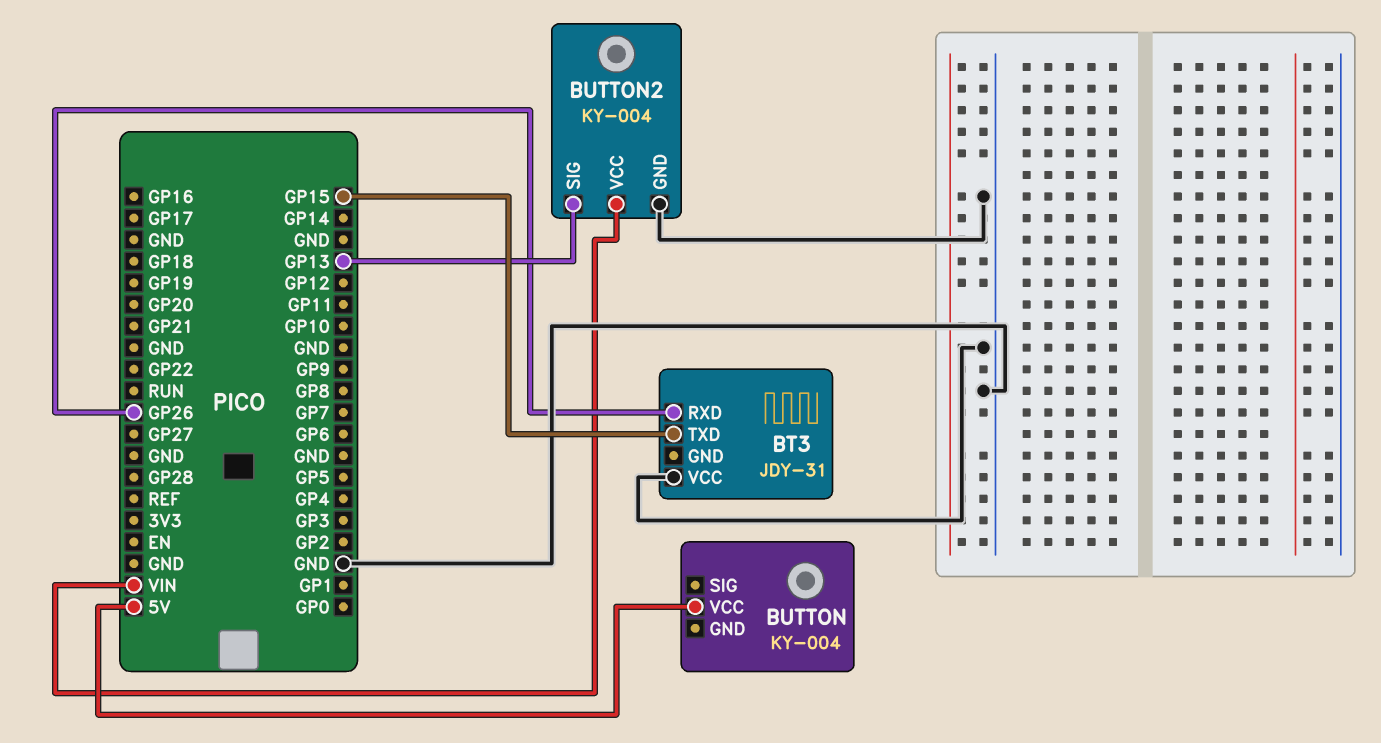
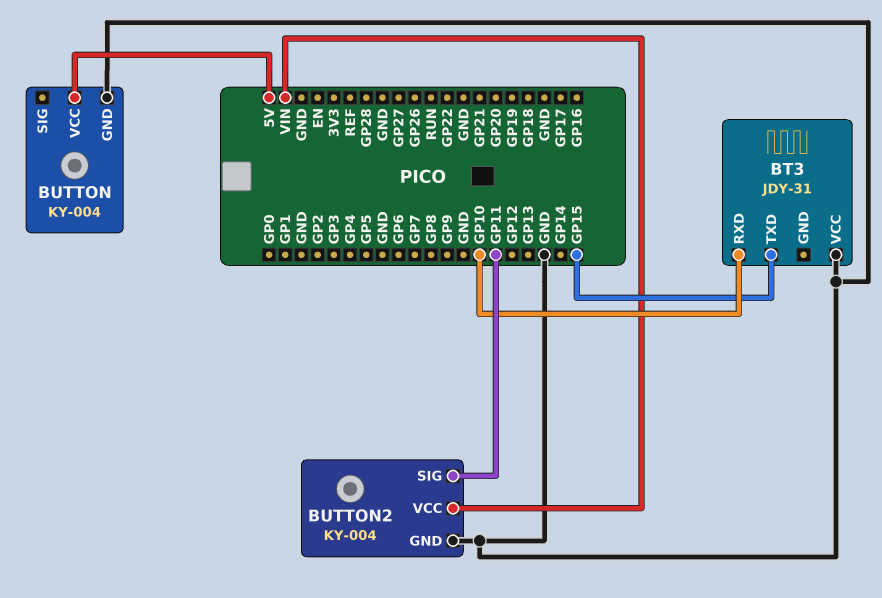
BT3 pin RXD: GP26 -> GP10
BUTTON pin GND: none -> GND
BUTTON2 pin SIG: GP13 -> GP11

